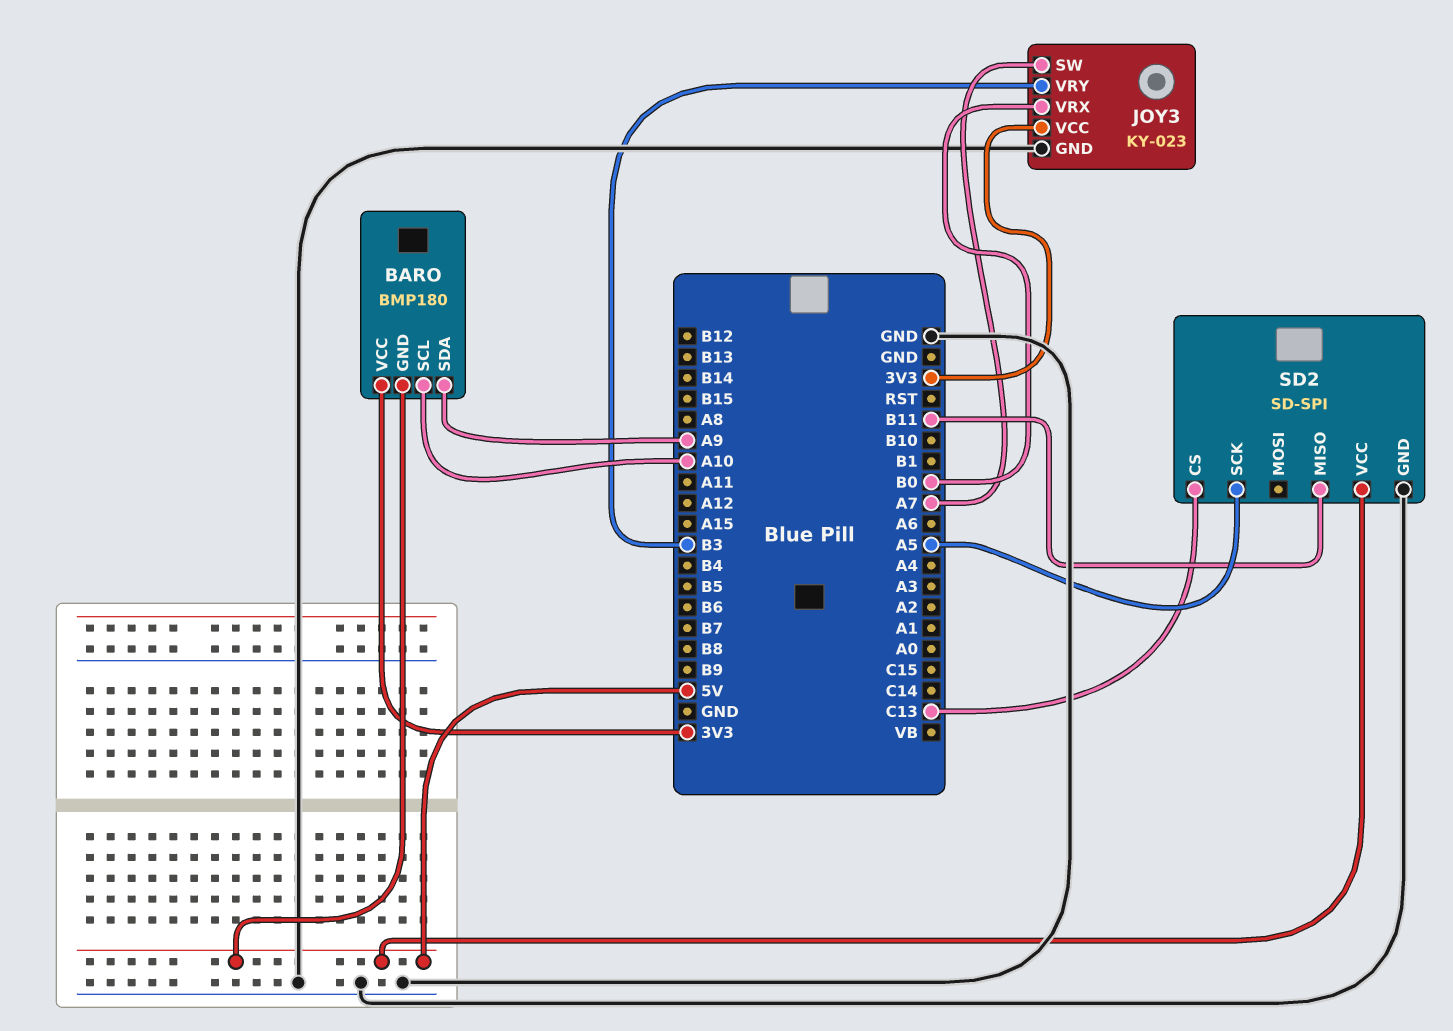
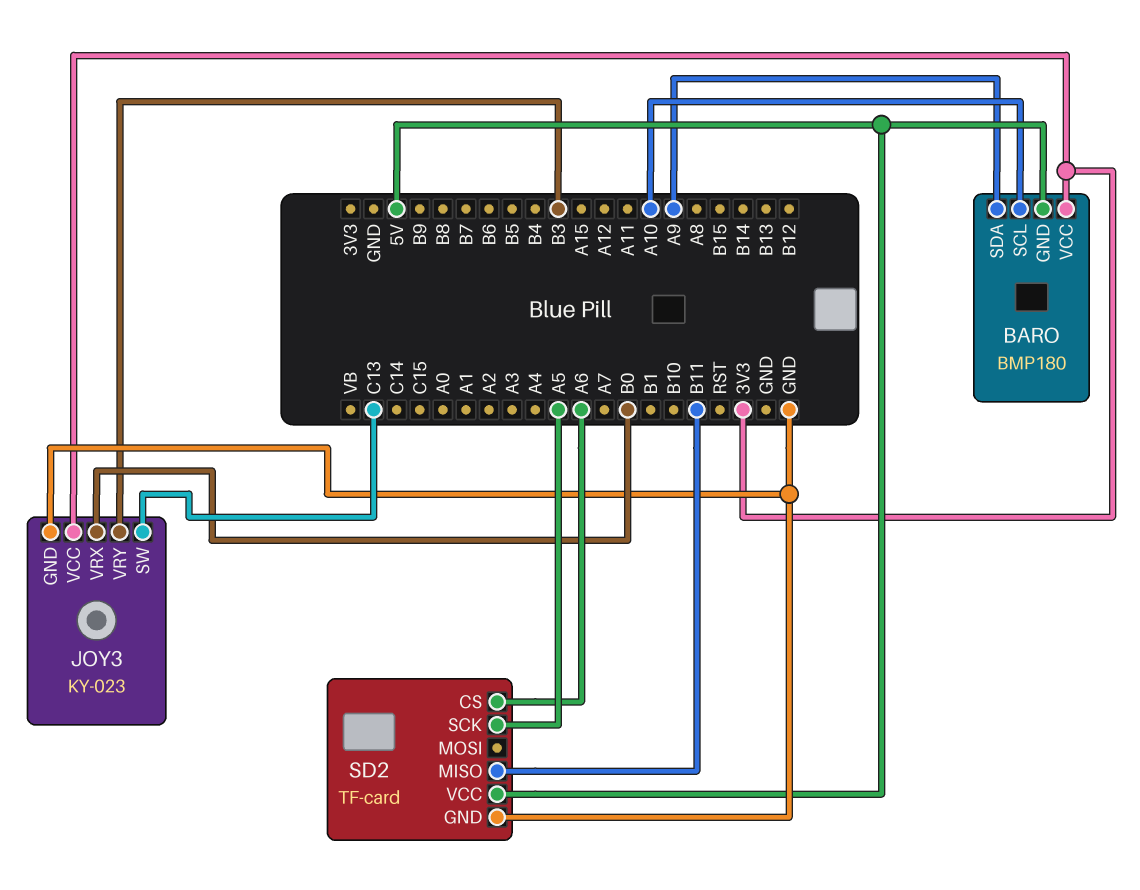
JOY3 pin SW: A7 -> C13
SD2: SD-SPI -> TF-card
SD2 pin CS: C13 -> A6

